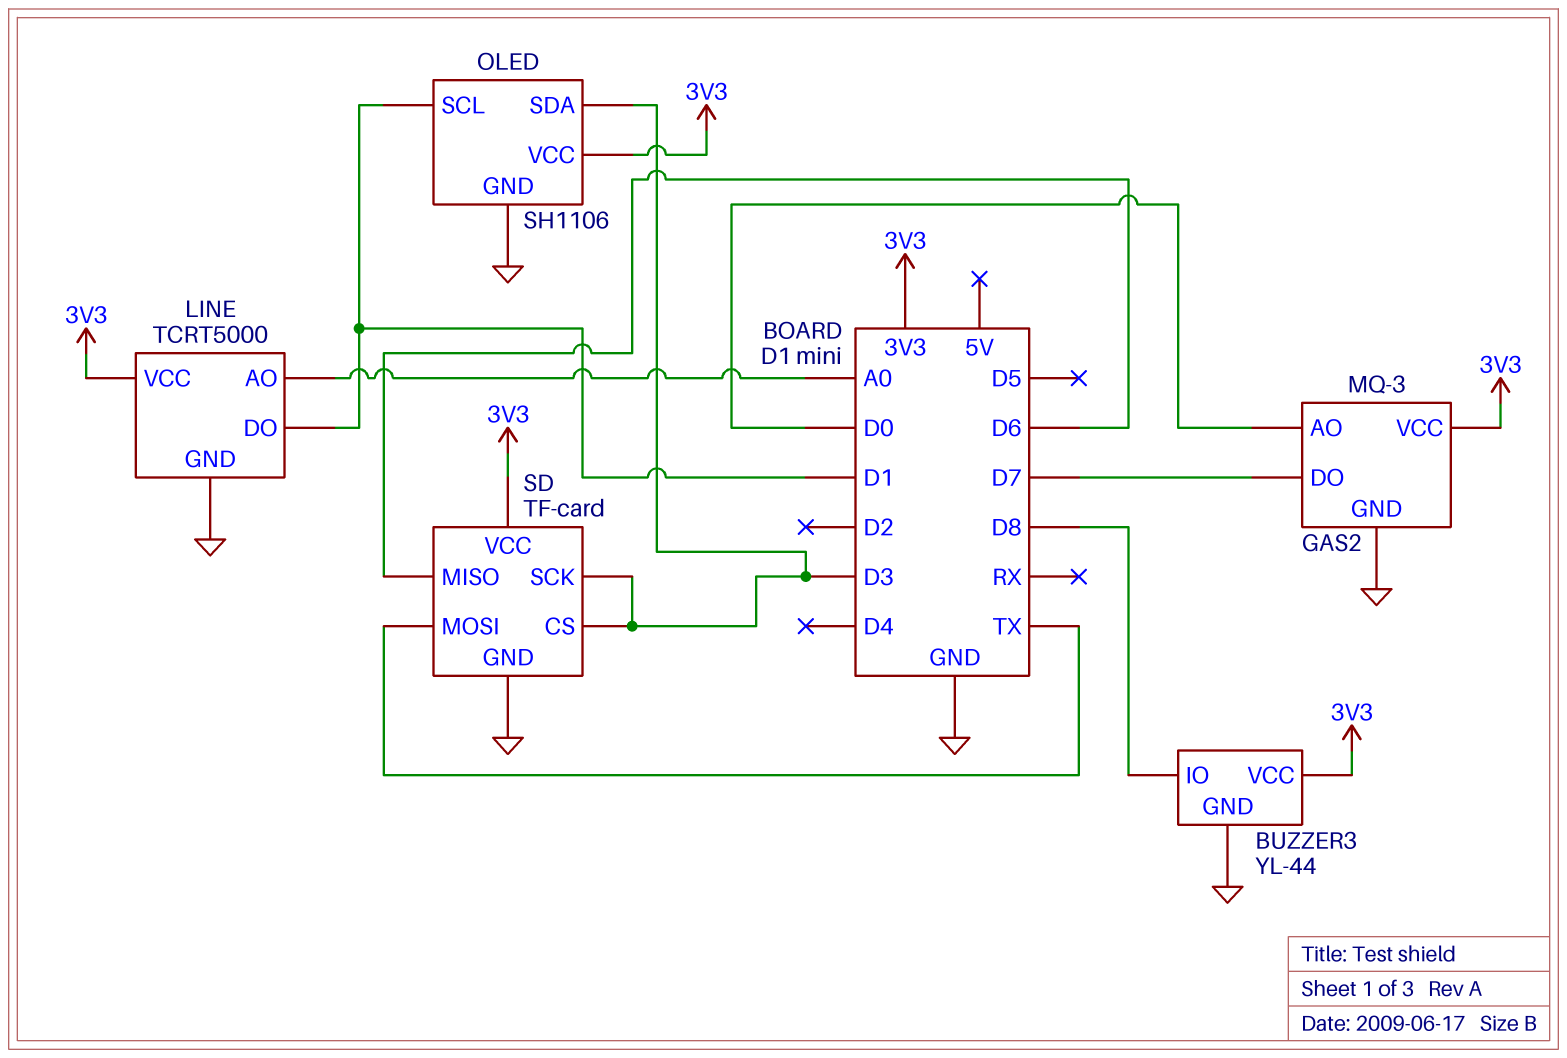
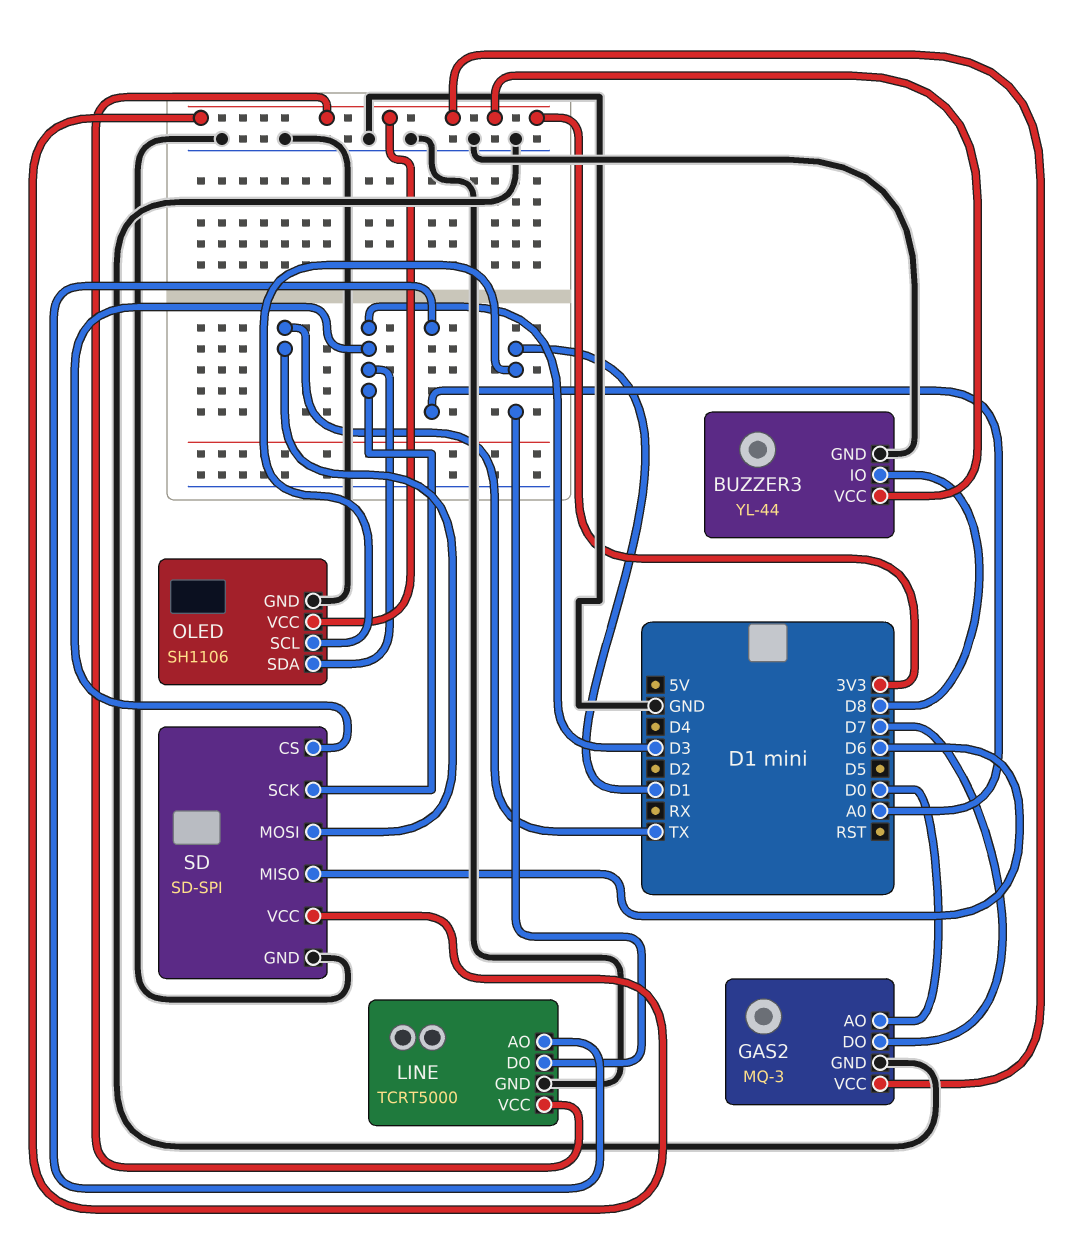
SD: TF-card -> SD-SPI

